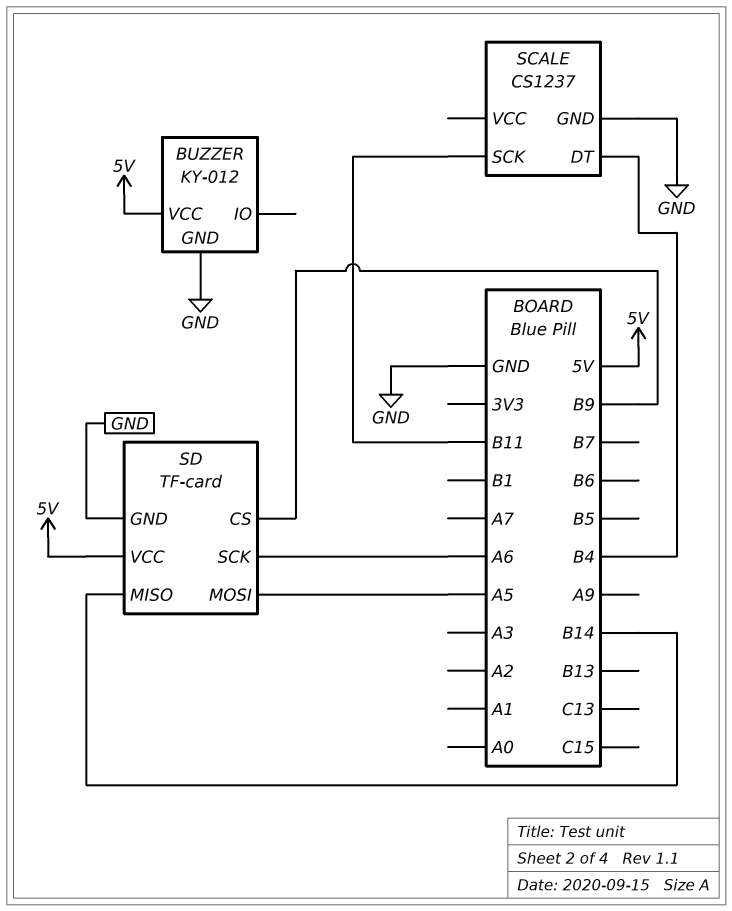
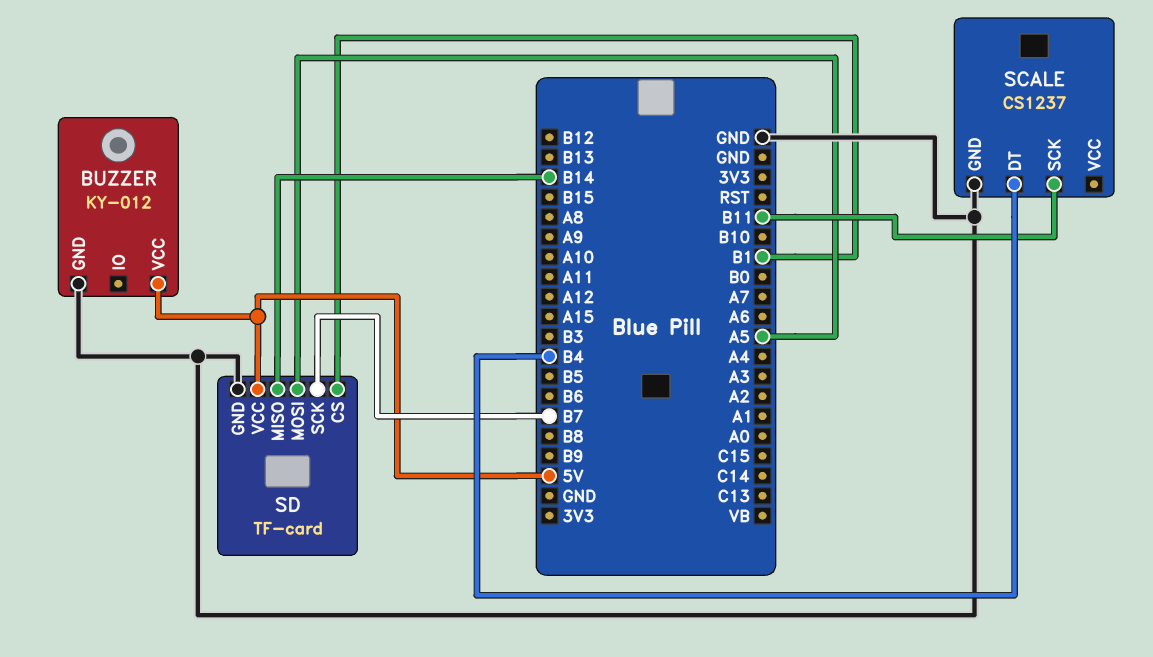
SD pin CS: B9 -> B1
SD pin SCK: A6 -> B7

